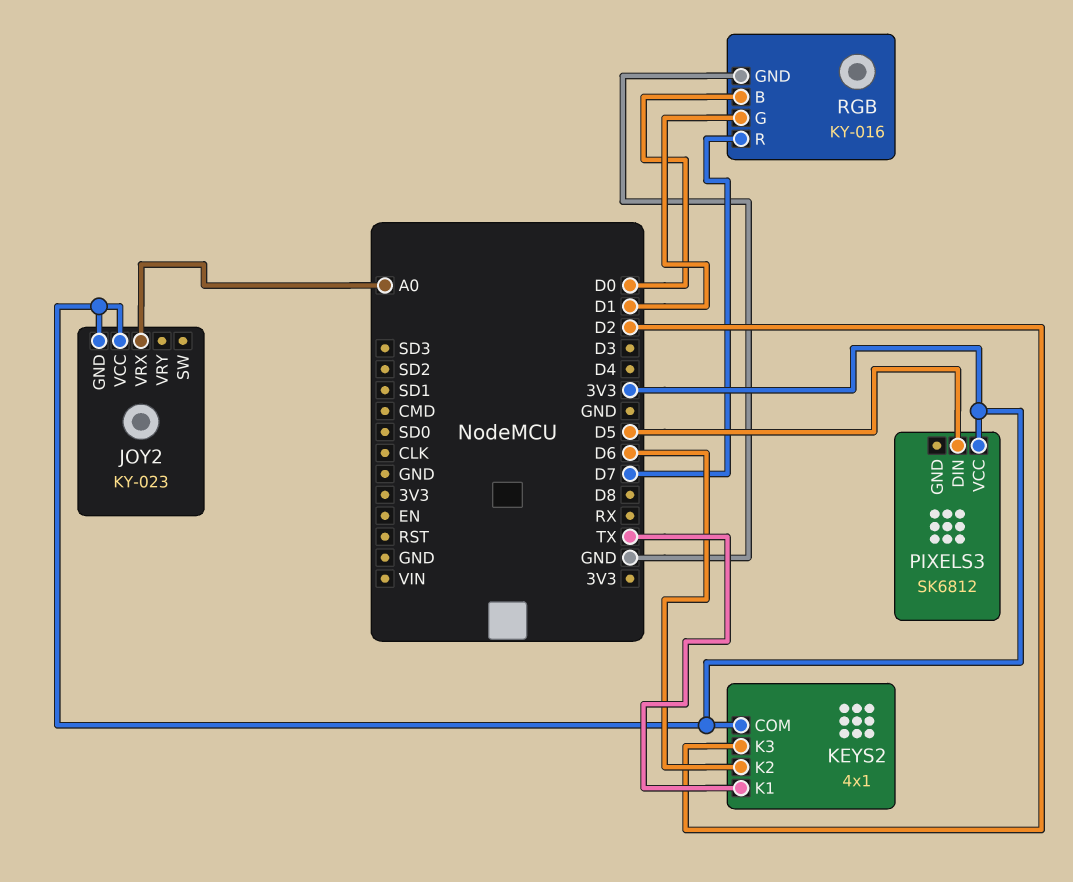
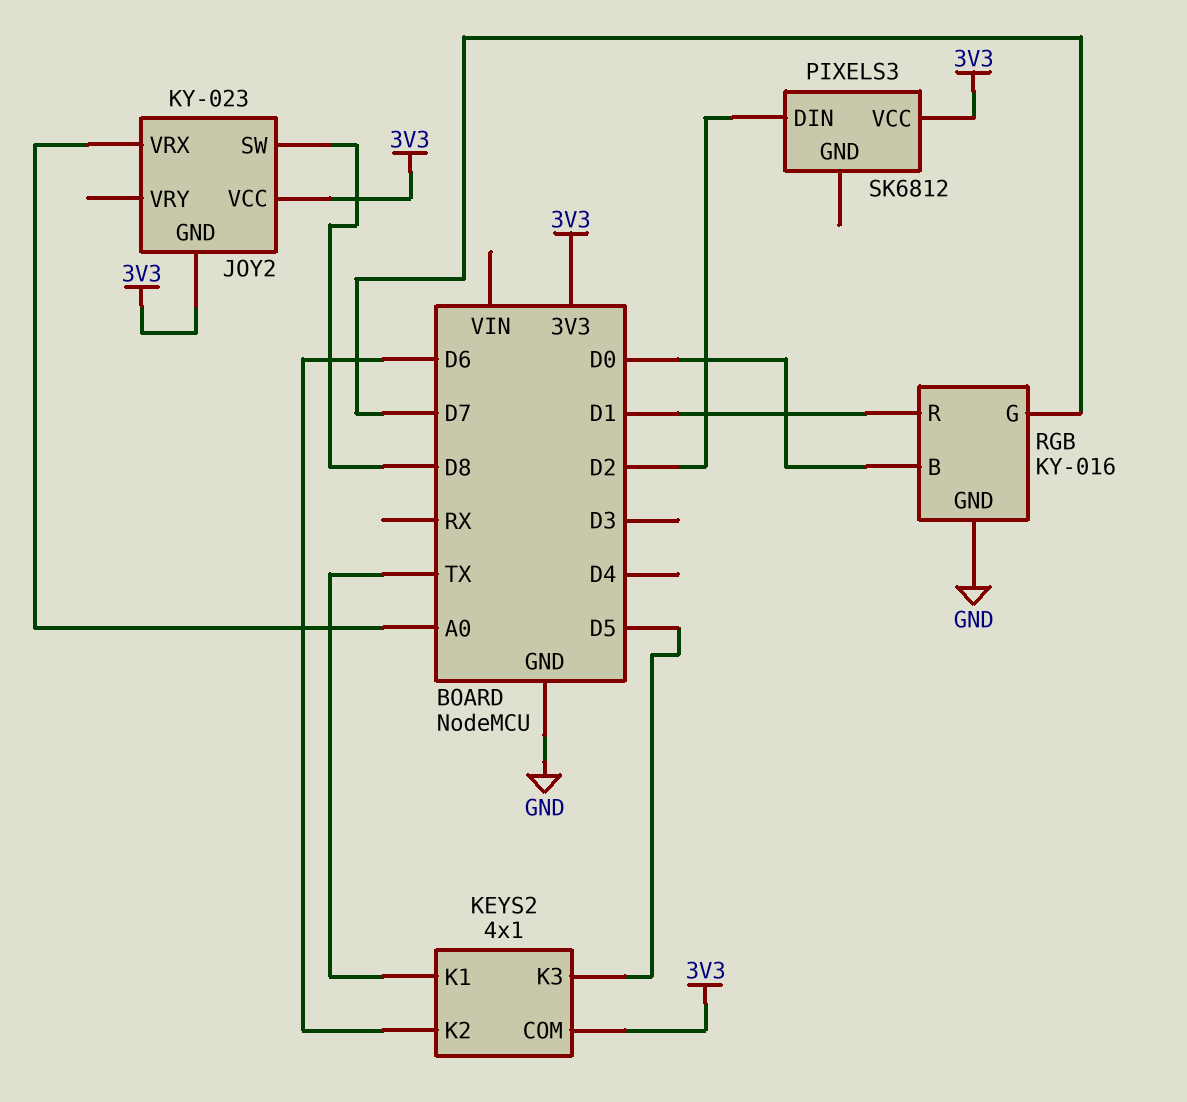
JOY2 pin SW: none -> D8
KEYS2 pin K3: D2 -> D5
PIXELS3 pin DIN: D5 -> D2
RGB pin G: D1 -> D7
RGB pin R: D7 -> D1

